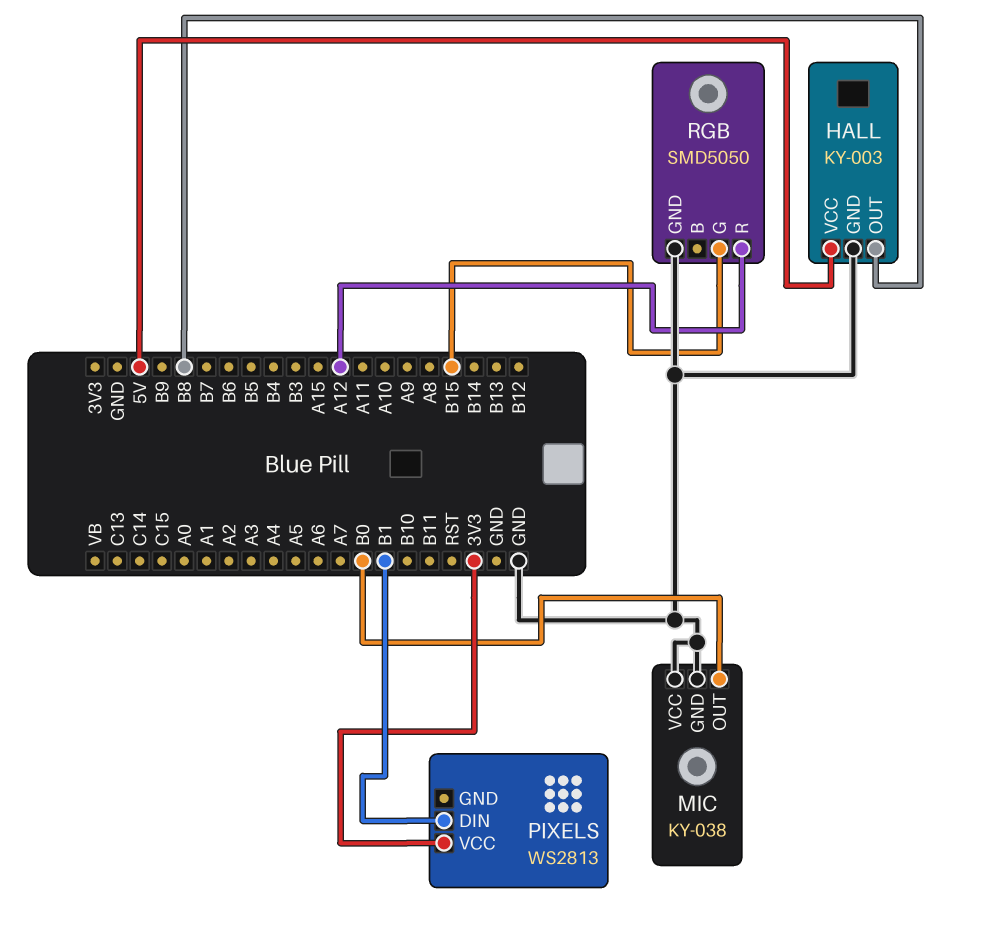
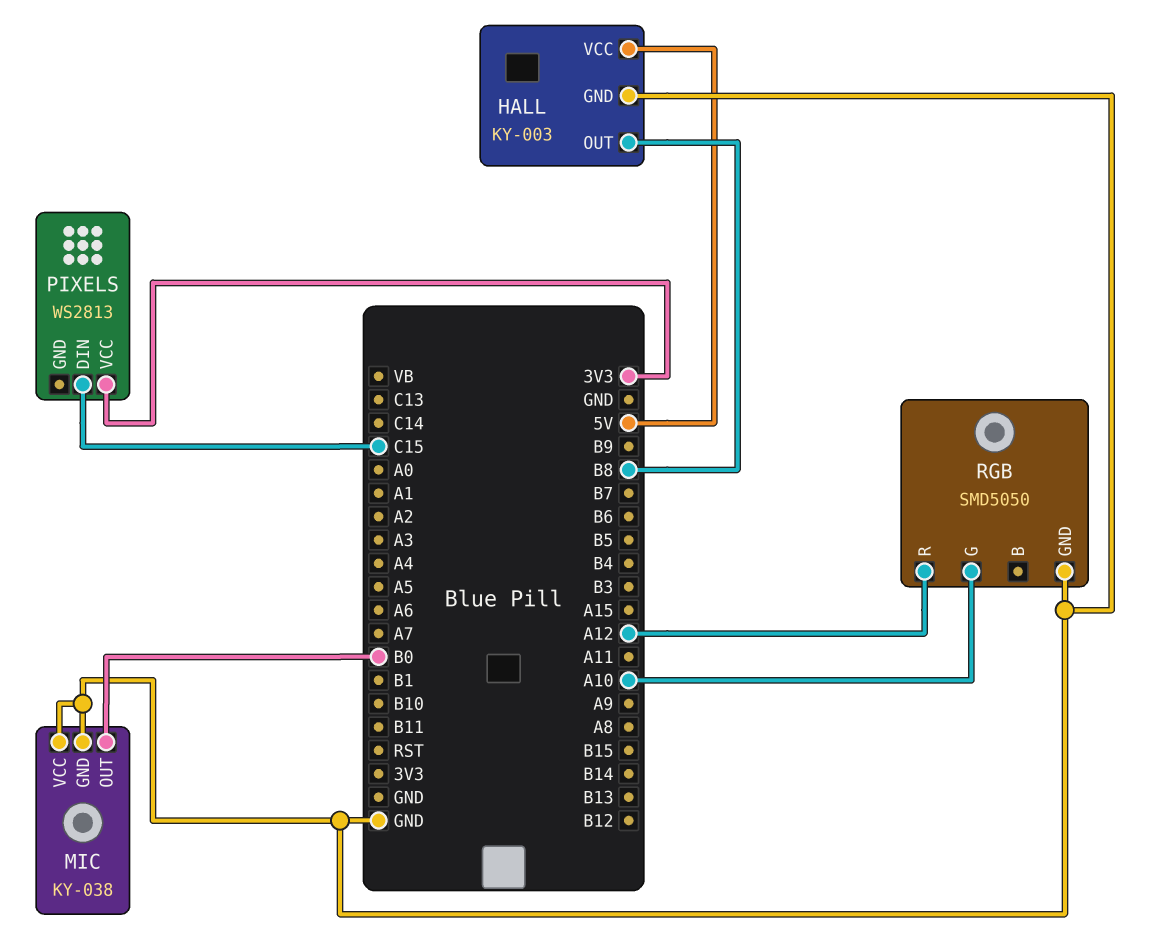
PIXELS pin DIN: B1 -> C15
RGB pin G: B15 -> A10

